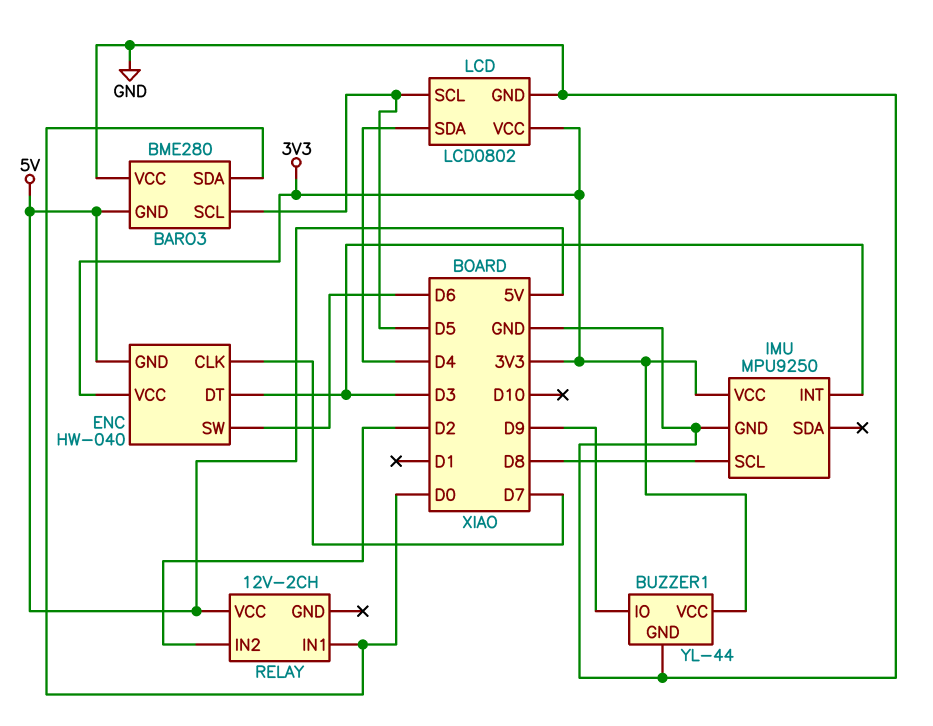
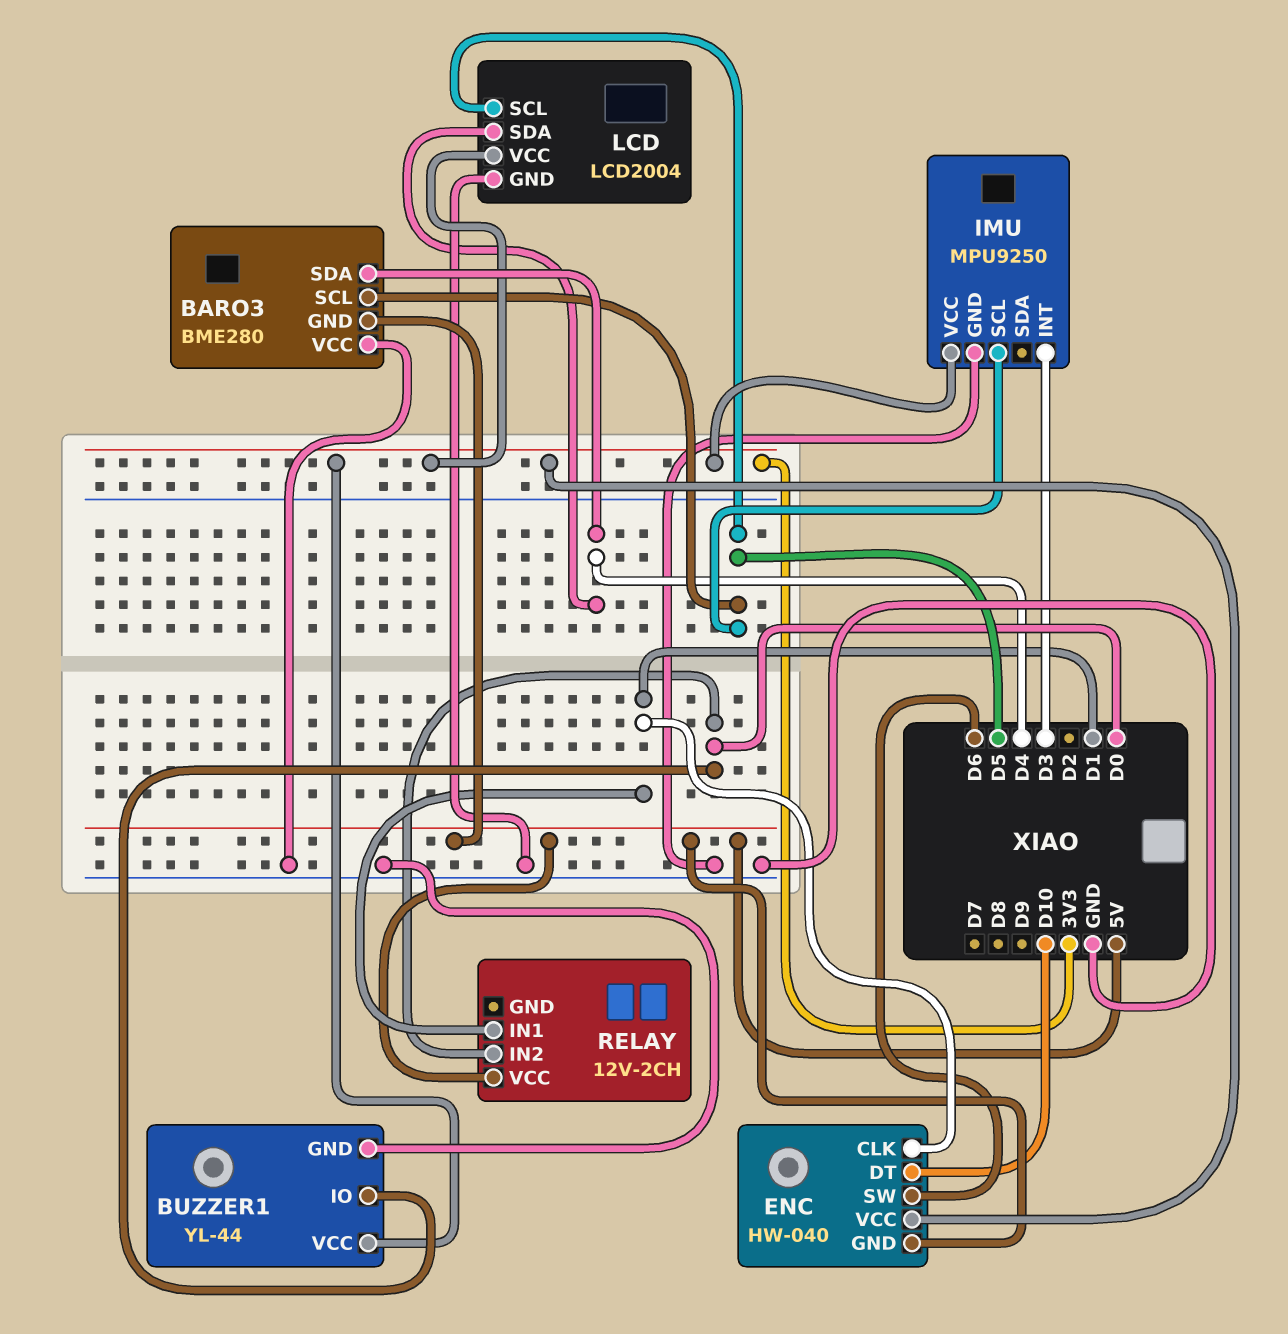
BARO3 pin SDA: D0 -> D4
BUZZER1 pin IO: D9 -> D0
ENC pin CLK: D7 -> D1
ENC pin DT: D3 -> D10
IMU pin SCL: D8 -> D5
LCD: LCD0802 -> LCD2004
RELAY pin IN1: D0 -> D1
RELAY pin IN2: D2 -> D0

